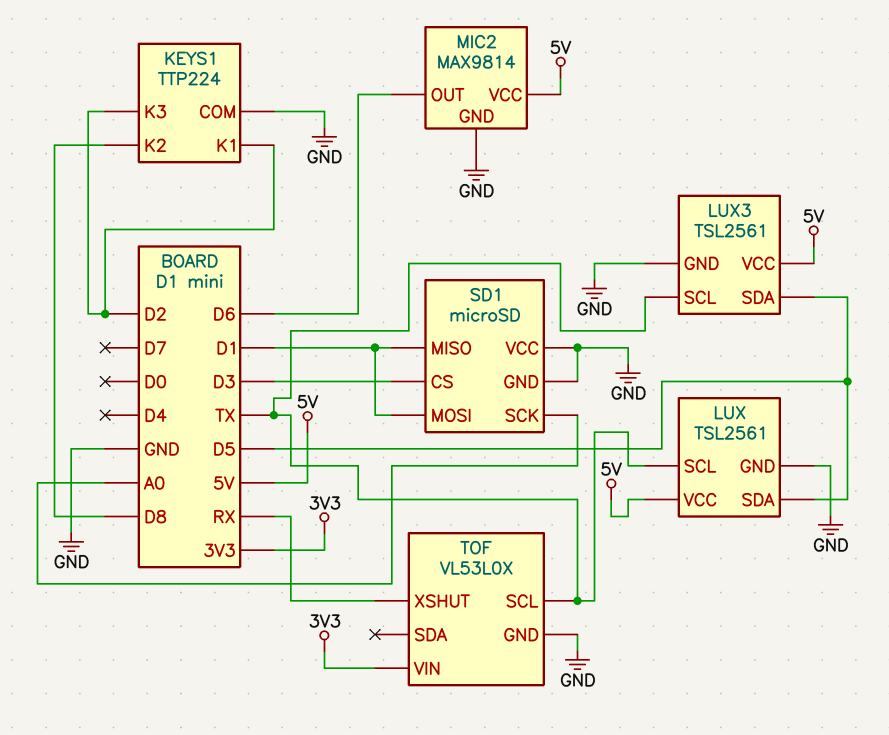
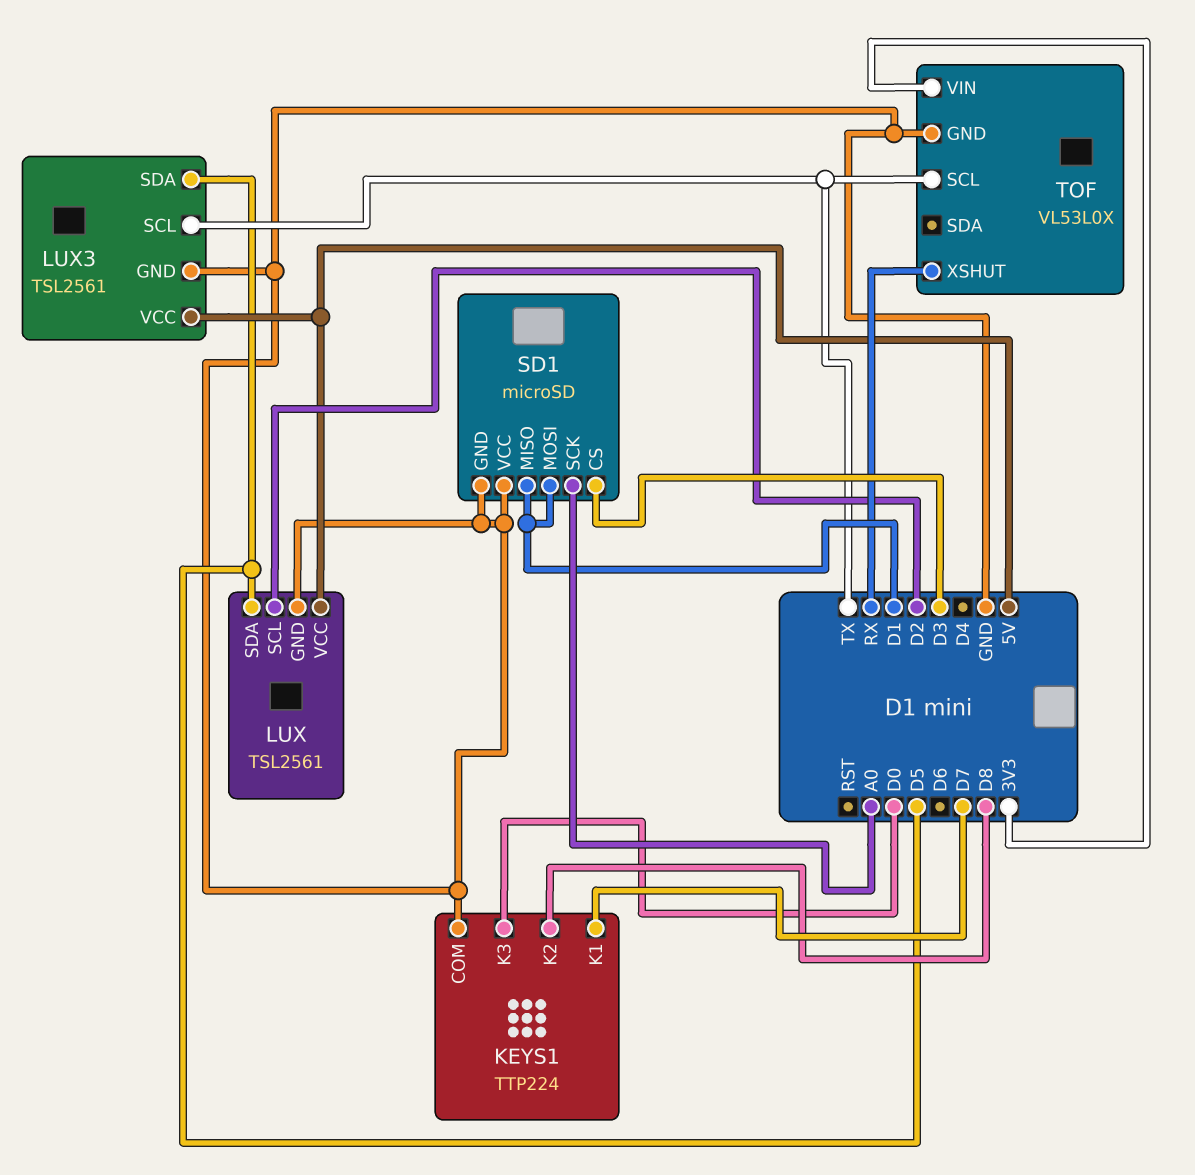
KEYS1 pin K1: D2 -> D7
KEYS1 pin K3: D2 -> D0
LUX pin SCL: TX -> D2
MIC2: MAX9814 -> none
MIC2 pin GND: GND -> none
MIC2 pin OUT: D6 -> none
MIC2 pin VCC: 5V -> none

